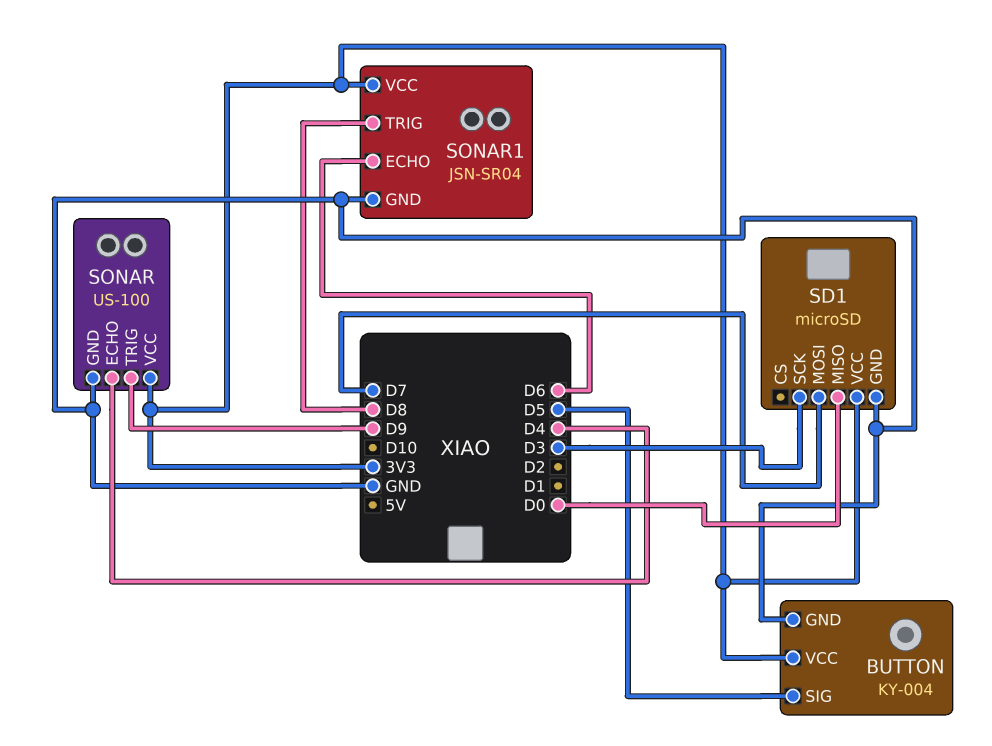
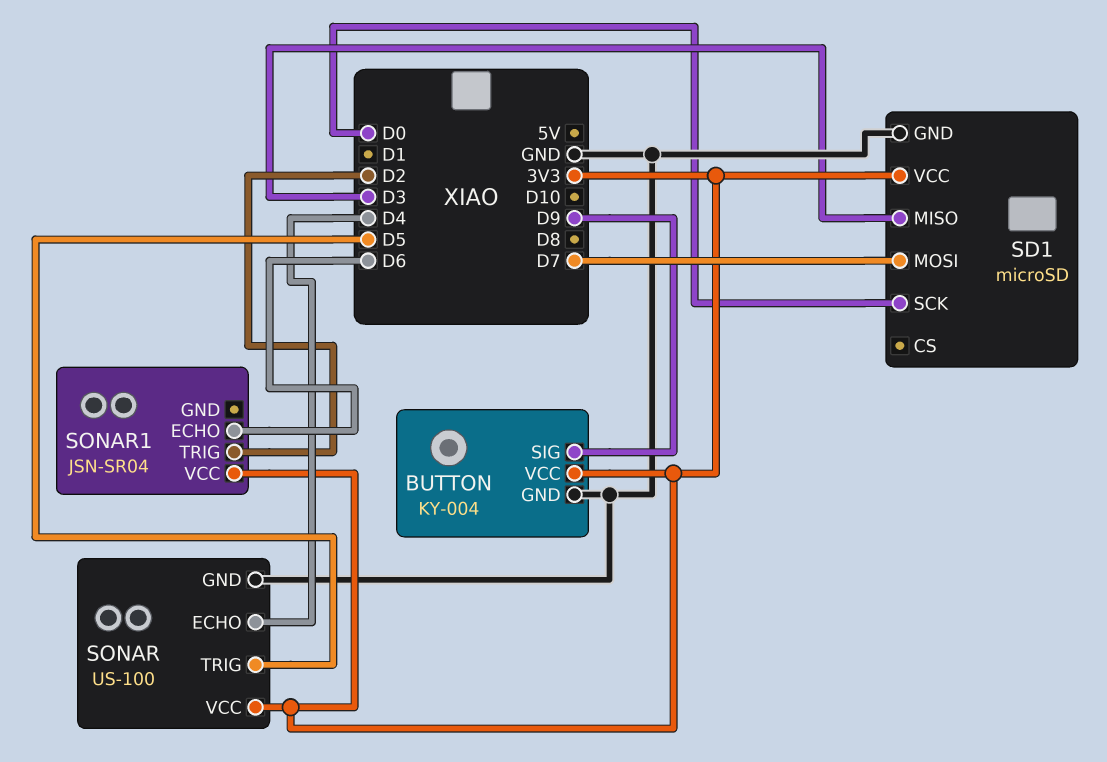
BUTTON pin SIG: D5 -> D9
SD1 pin MISO: D0 -> D3
SD1 pin SCK: D3 -> D0
SONAR pin TRIG: D9 -> D5
SONAR1 pin GND: GND -> none
SONAR1 pin TRIG: D8 -> D2

